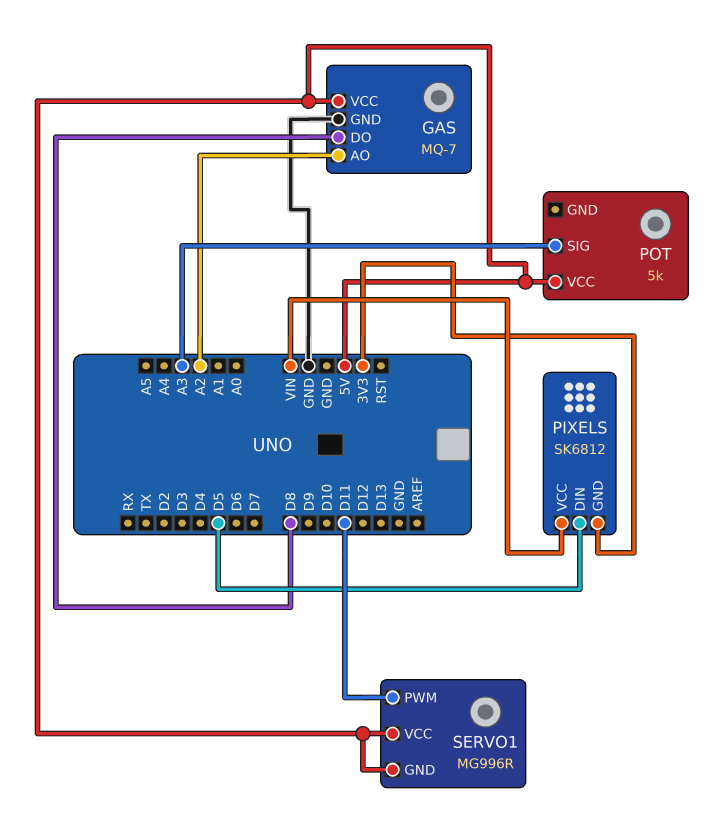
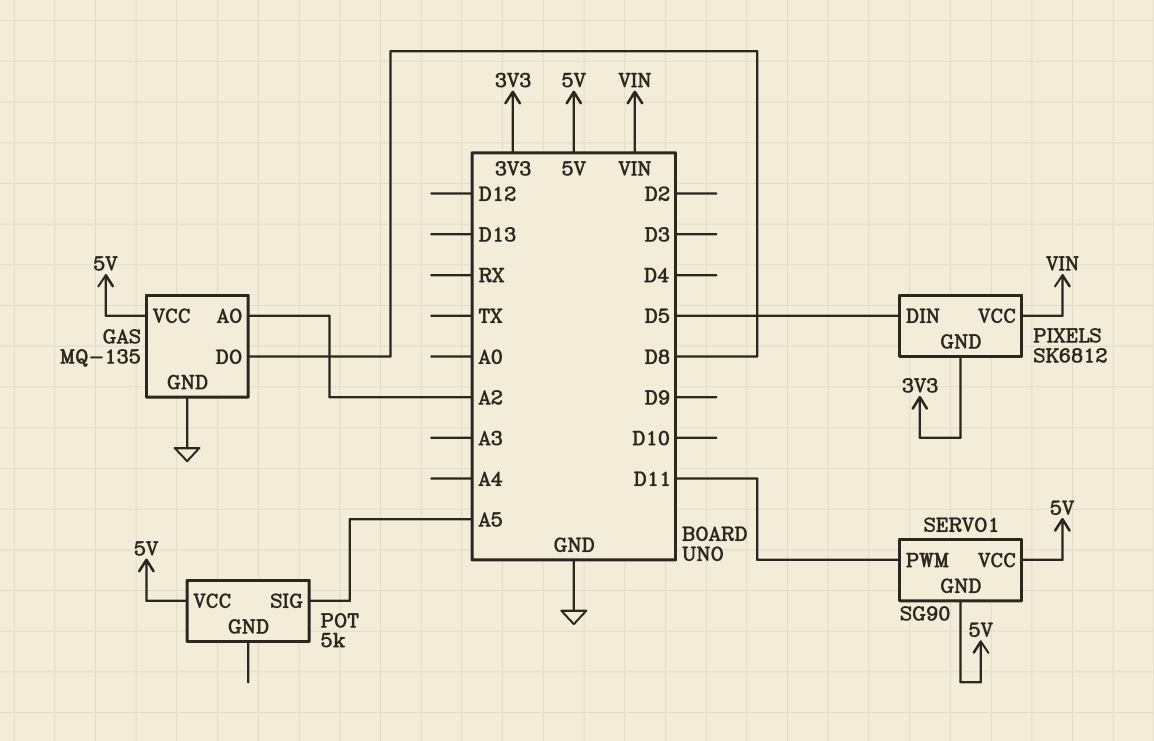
GAS: MQ-7 -> MQ-135
POT pin SIG: A3 -> A5
SERVO1: MG996R -> SG90

